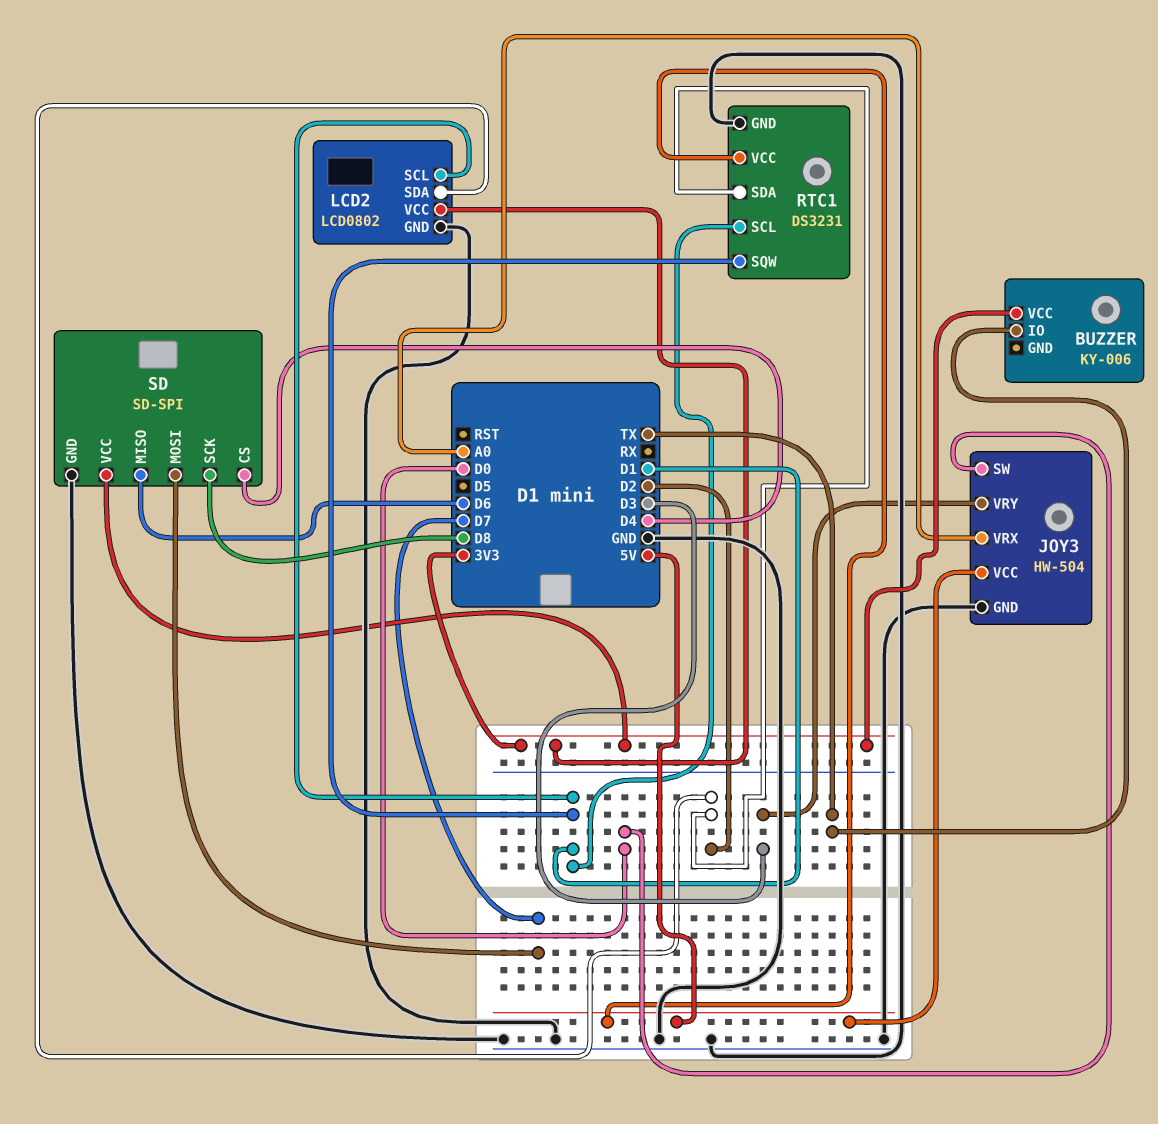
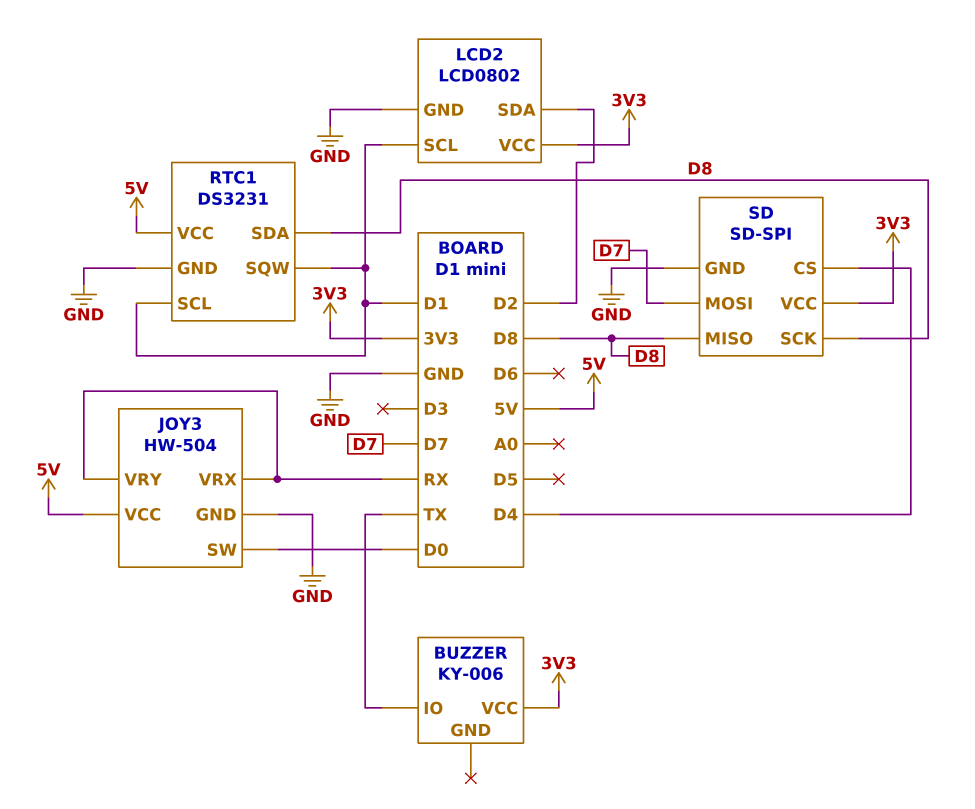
JOY3 pin VRX: A0 -> RX
JOY3 pin VRY: D3 -> RX
RTC1 pin SDA: D2 -> D8
SD pin MISO: D6 -> D8

